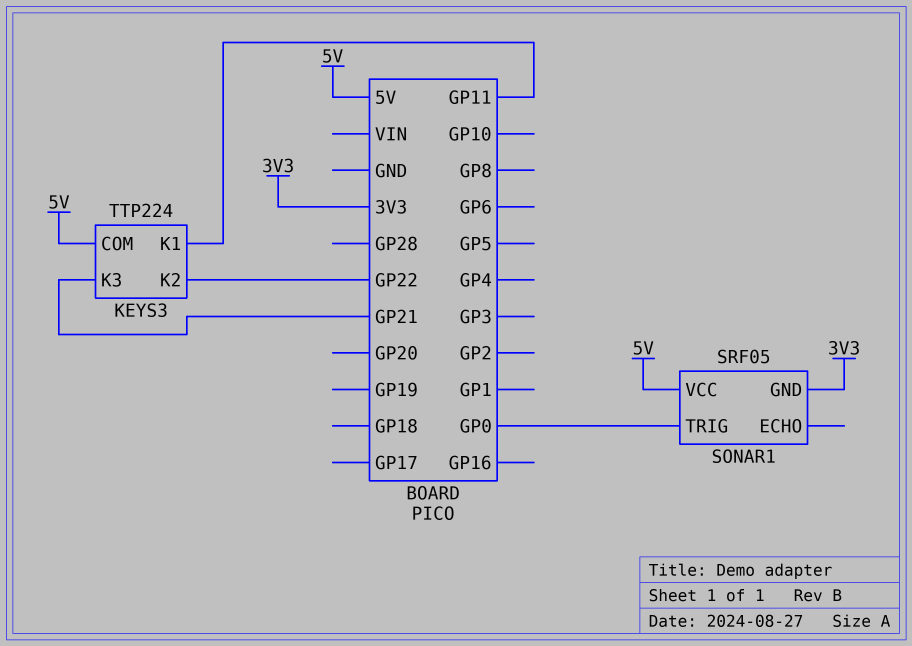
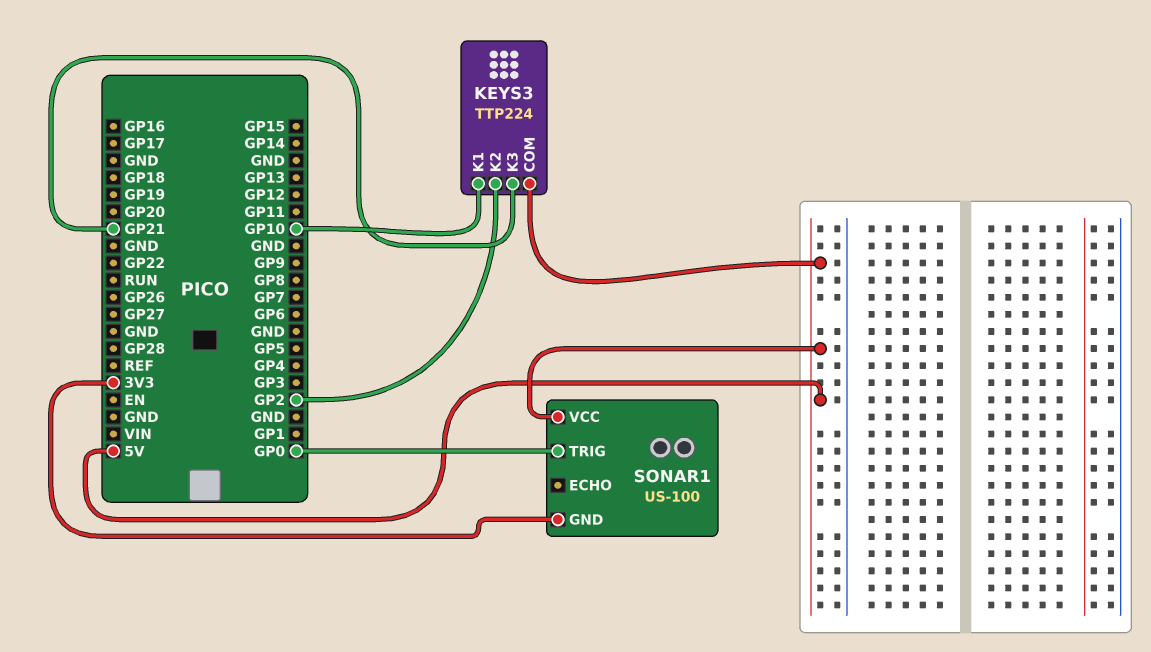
KEYS3 pin K1: GP11 -> GP10
KEYS3 pin K2: GP22 -> GP2
SONAR1: SRF05 -> US-100

